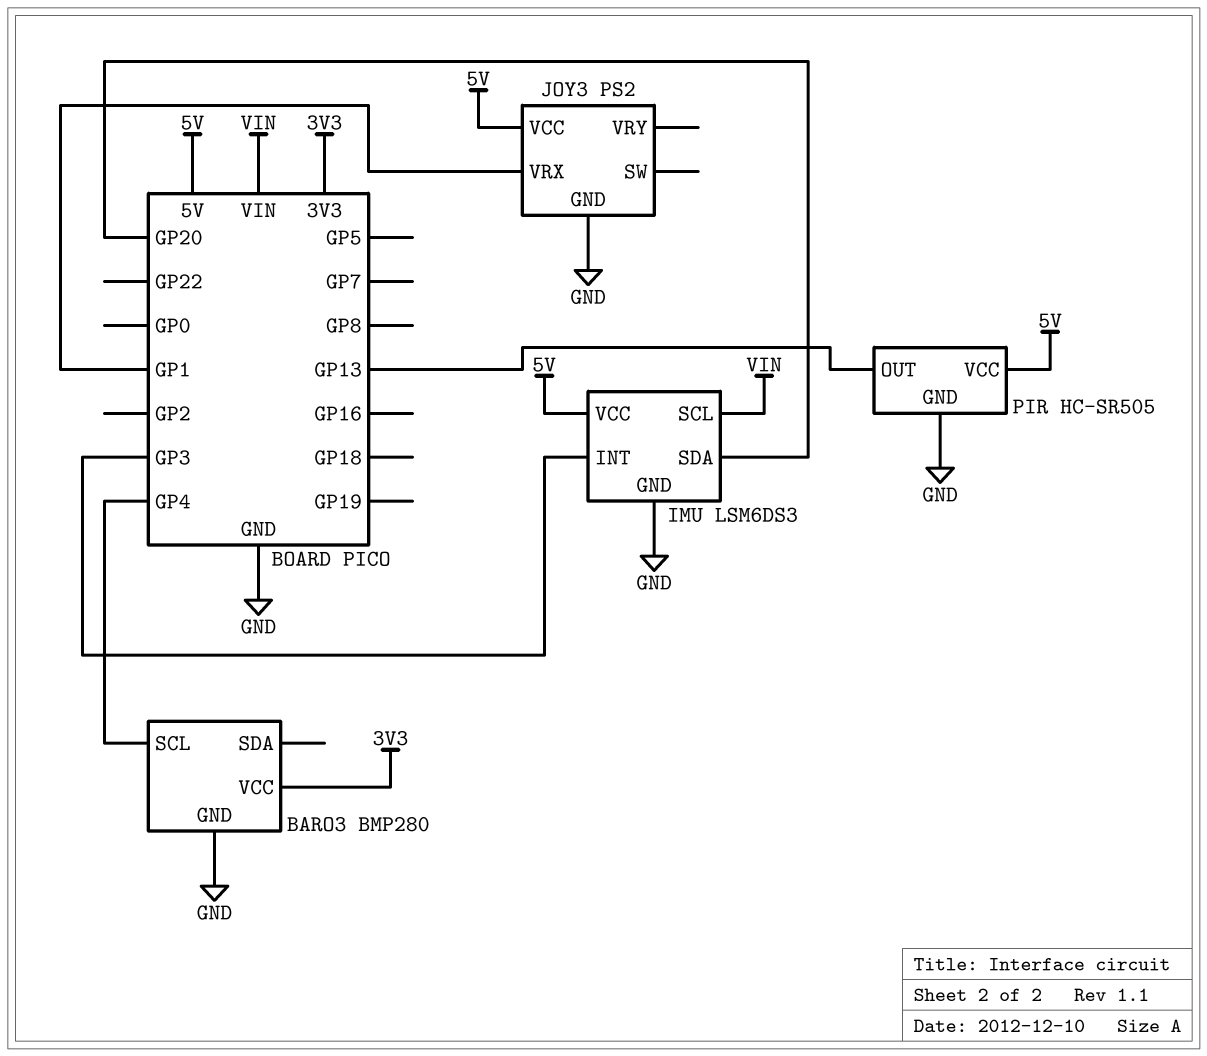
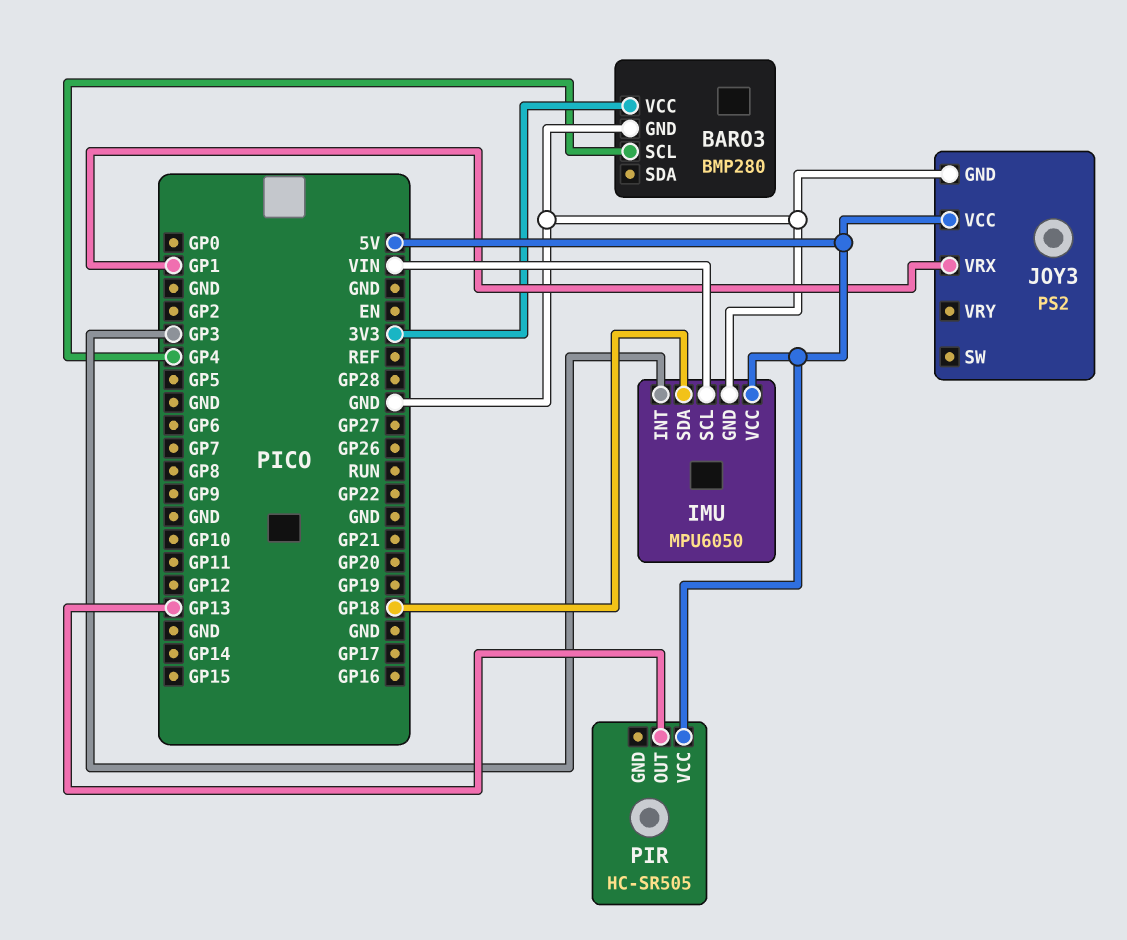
IMU: LSM6DS3 -> MPU6050
IMU pin SDA: GP20 -> GP18
PIR pin GND: GND -> none

